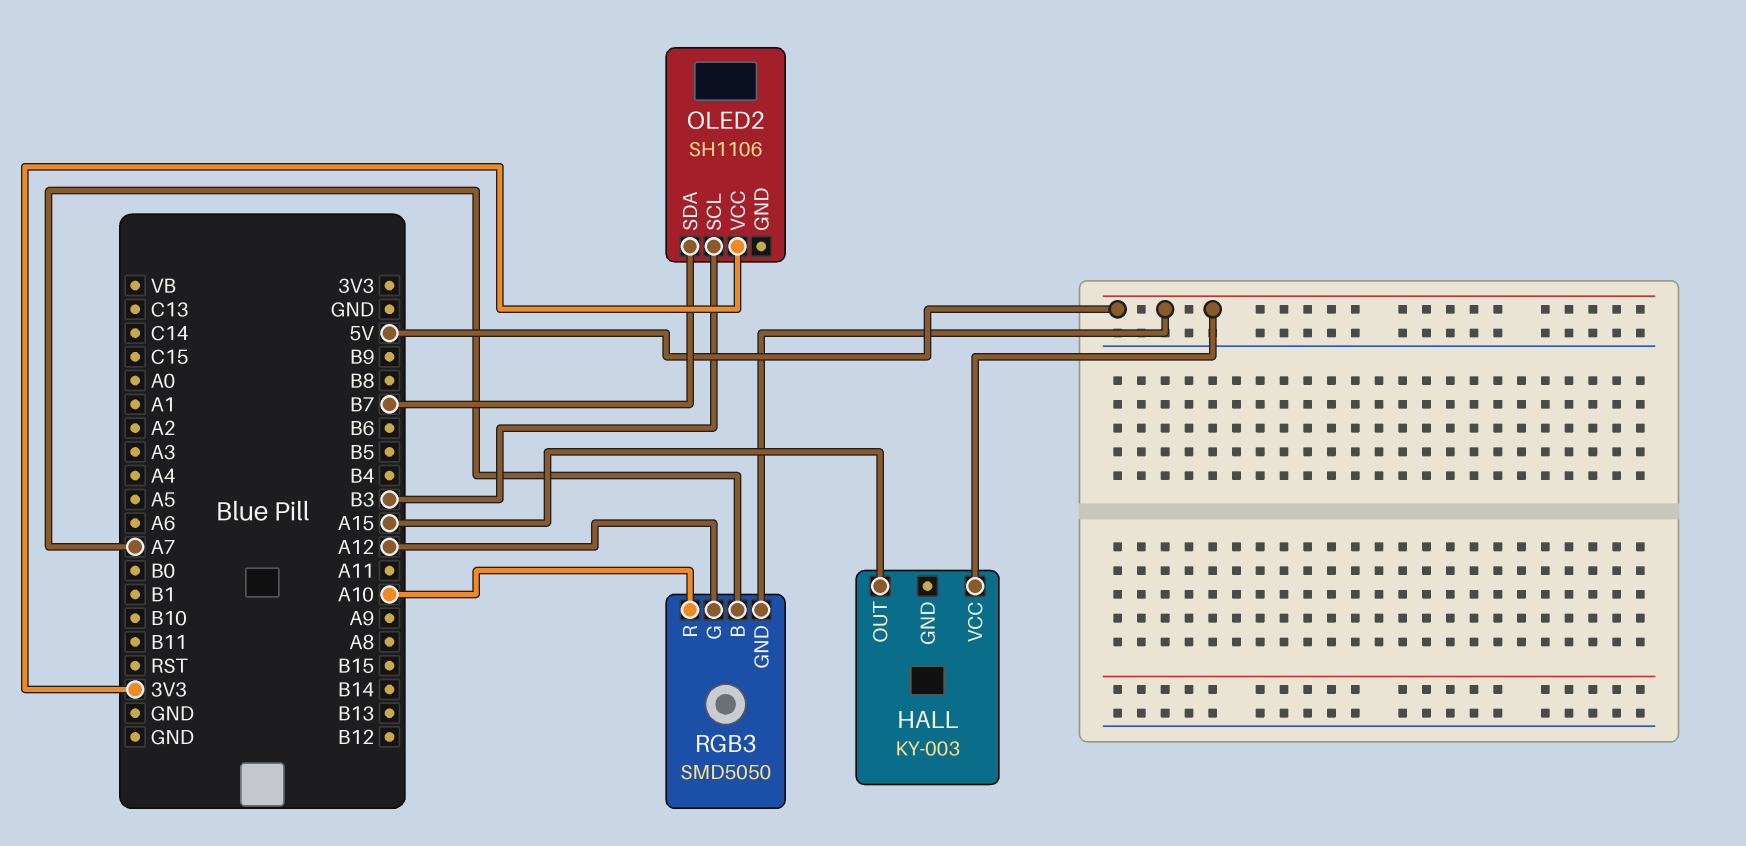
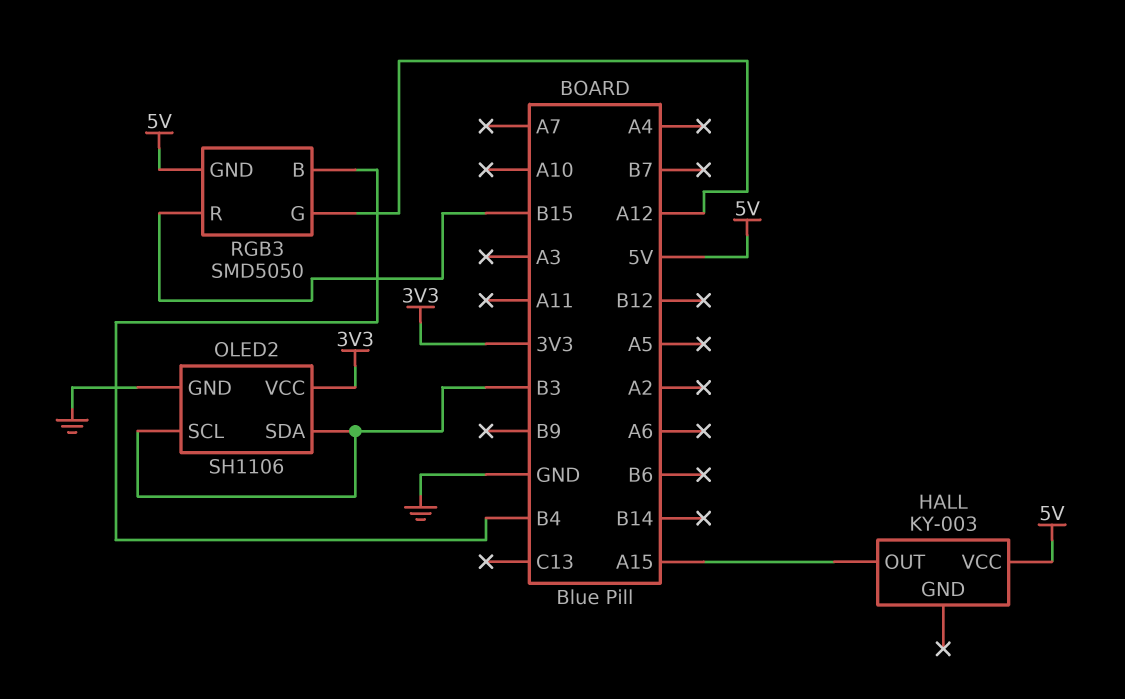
OLED2 pin GND: none -> GND
OLED2 pin SDA: B7 -> B3
RGB3 pin B: A7 -> B4
RGB3 pin R: A10 -> B15

